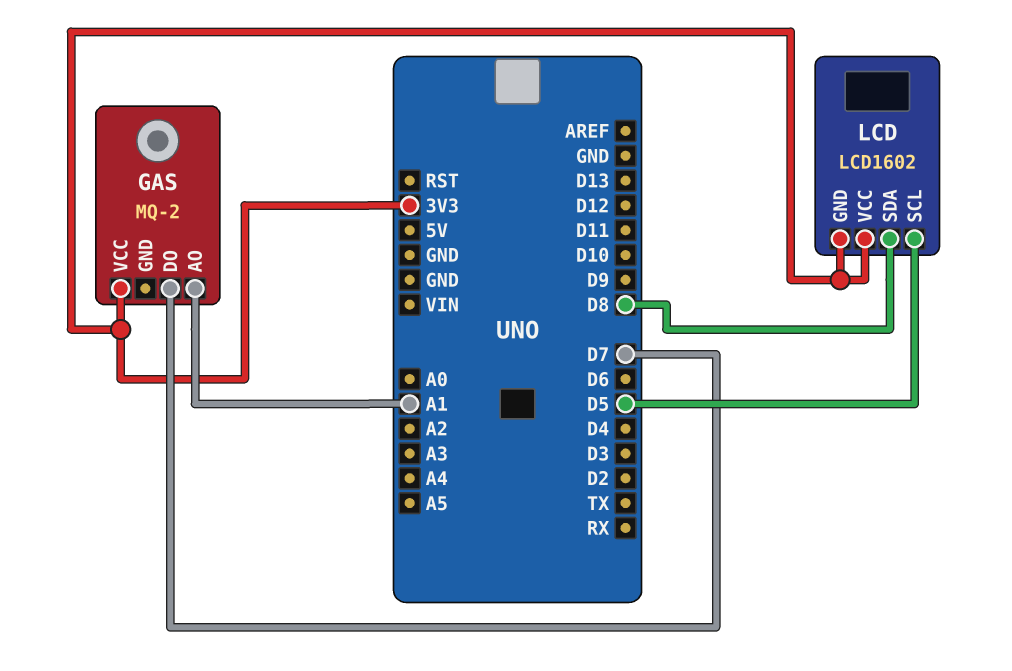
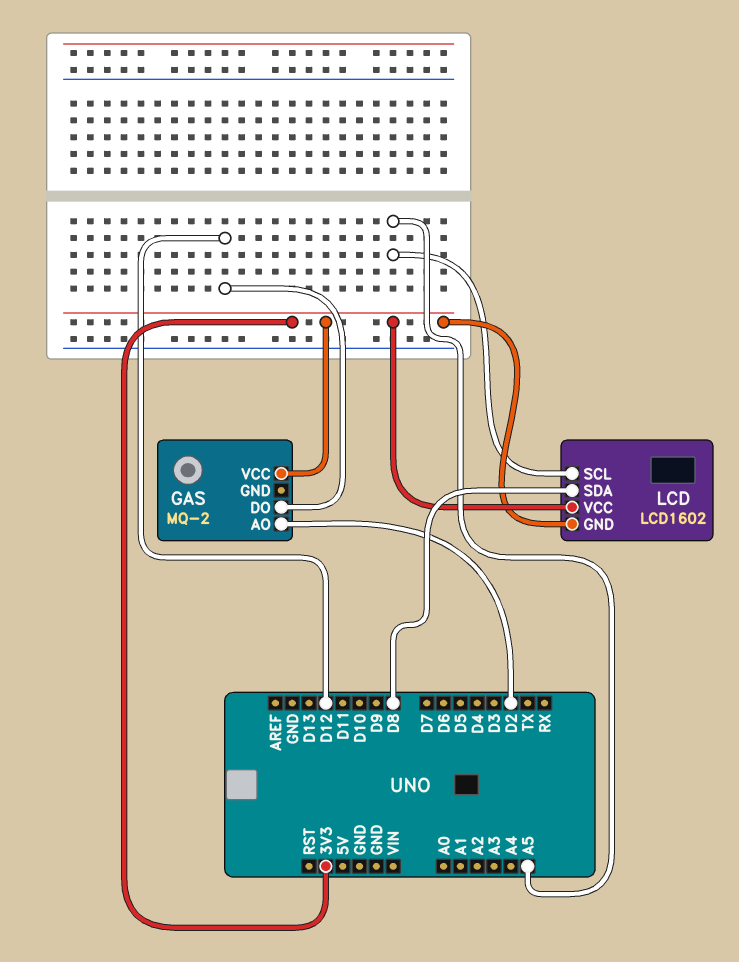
GAS pin AO: A1 -> D2
GAS pin DO: D7 -> D12
LCD pin SCL: D5 -> A5

